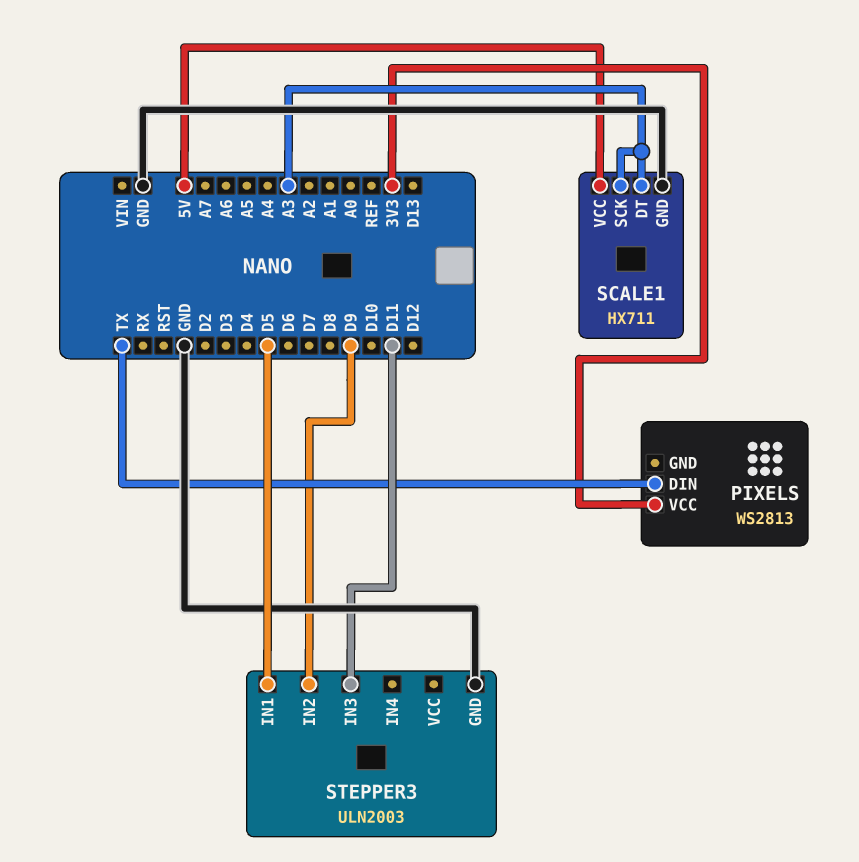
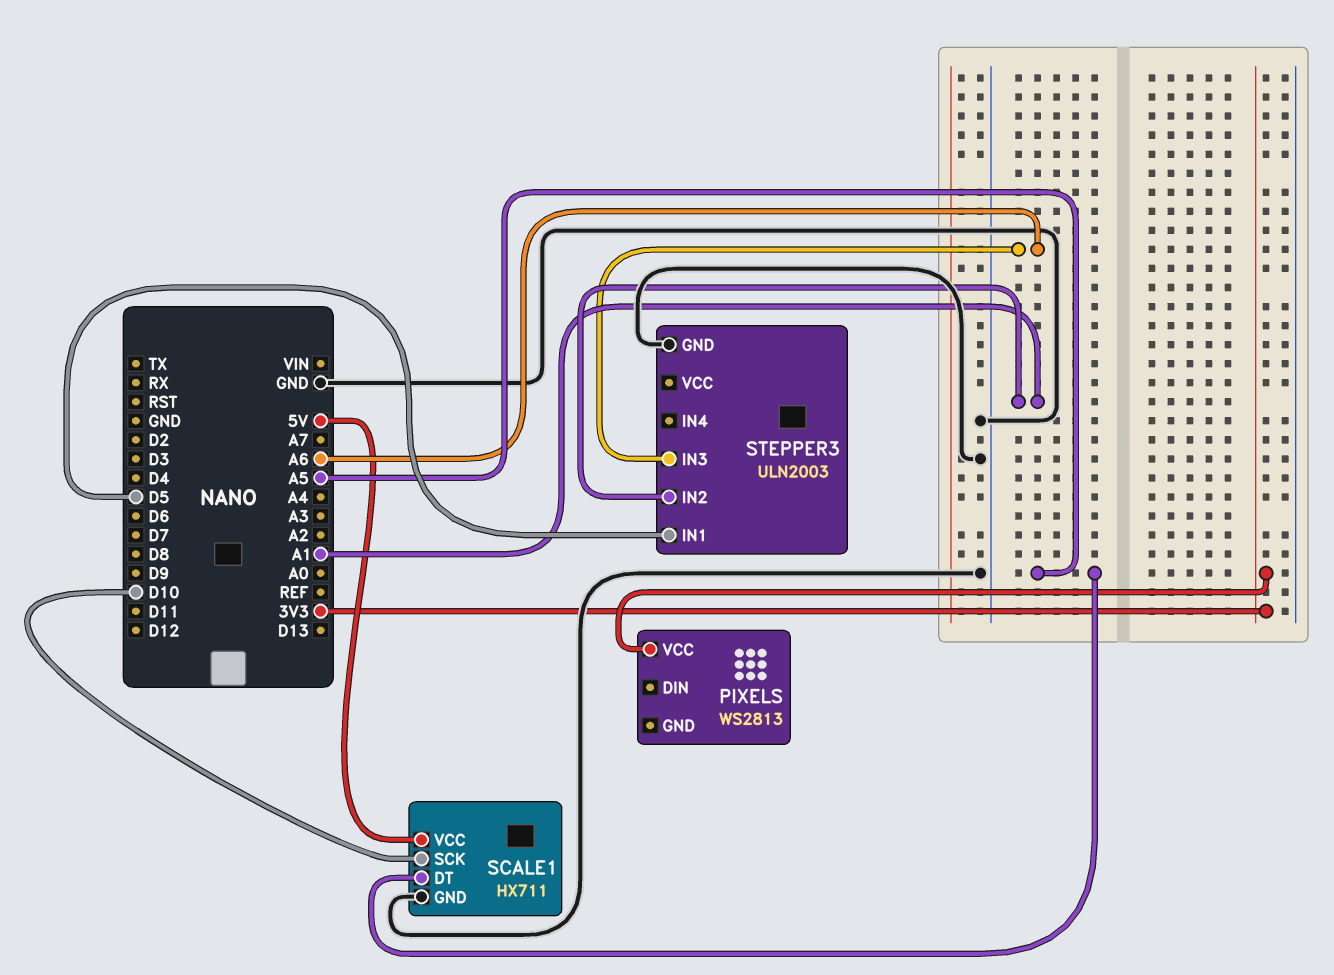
PIXELS pin DIN: TX -> none
SCALE1 pin DT: A3 -> A5
SCALE1 pin SCK: A3 -> D10
STEPPER3 pin IN2: D9 -> A1
STEPPER3 pin IN3: D11 -> A6

